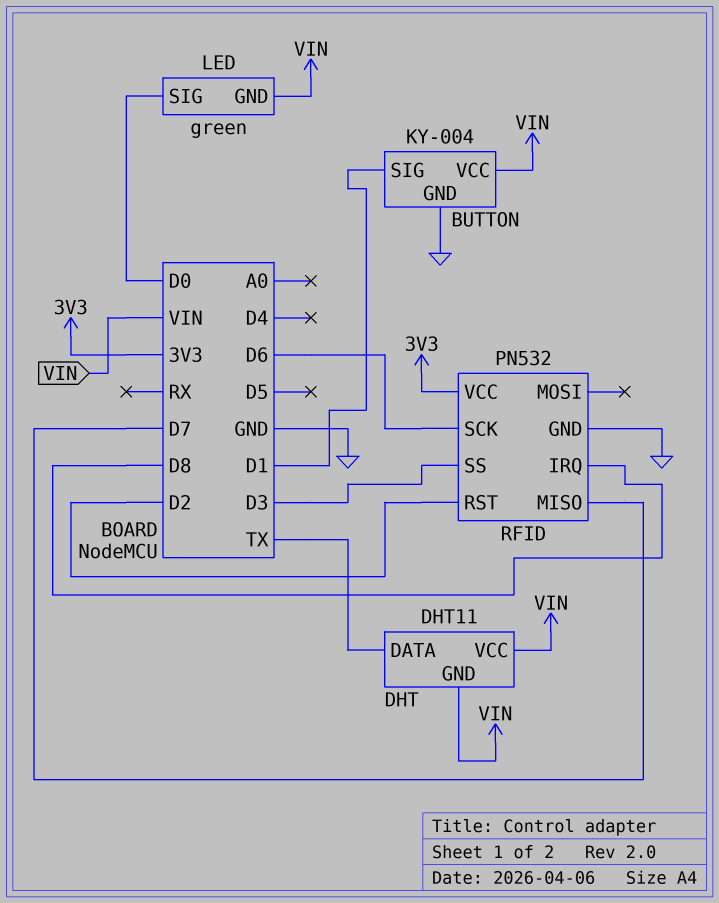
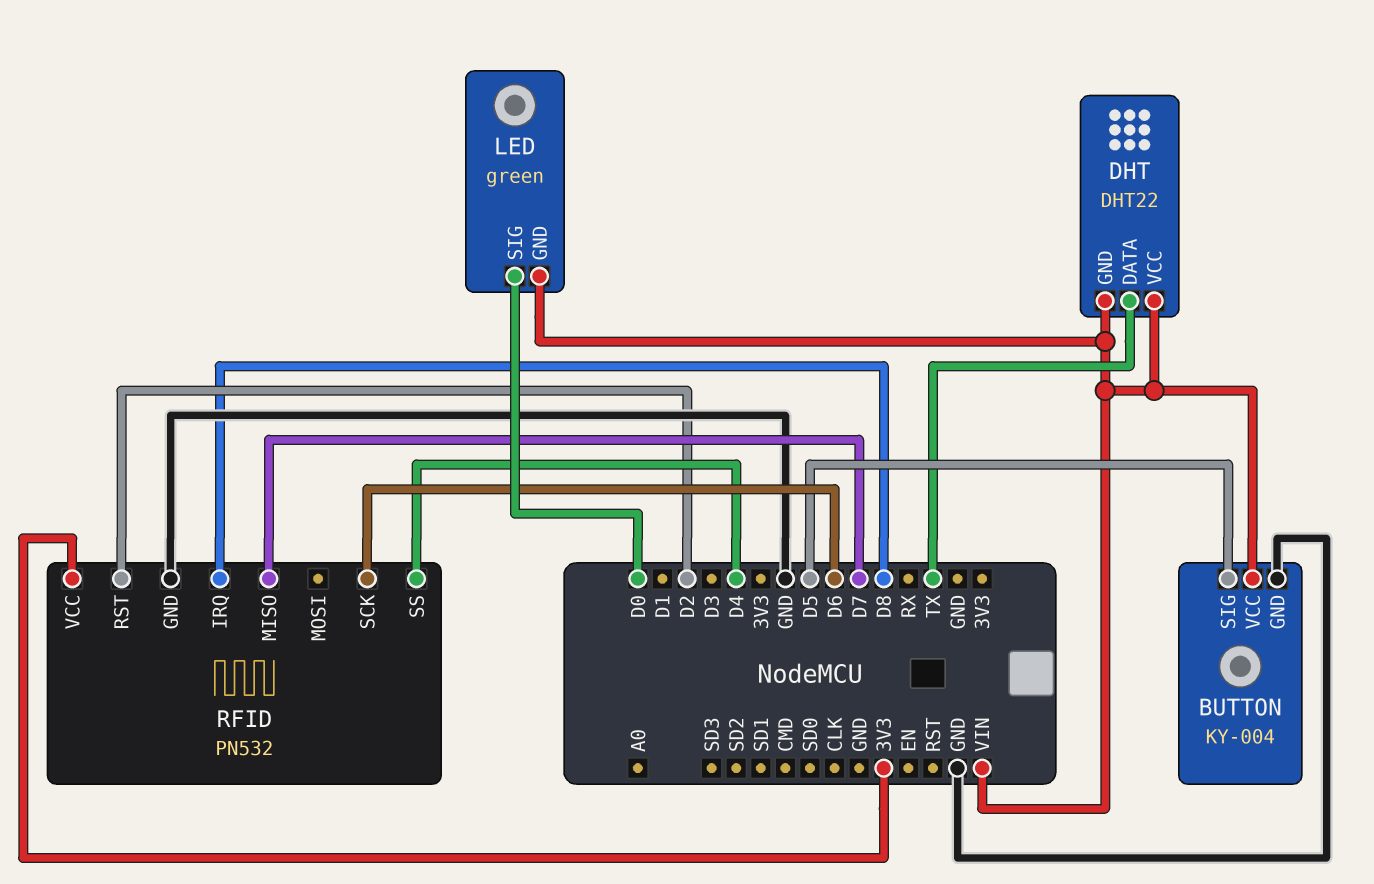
BUTTON pin SIG: D1 -> D5
DHT: DHT11 -> DHT22
RFID pin SS: D3 -> D4

